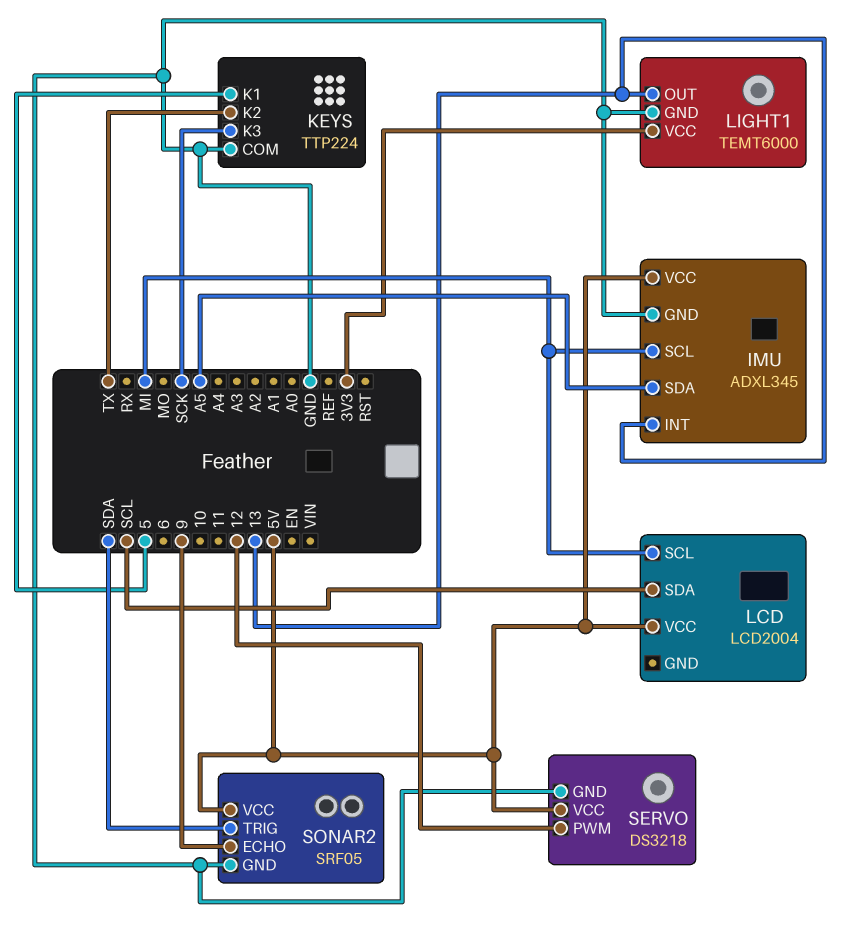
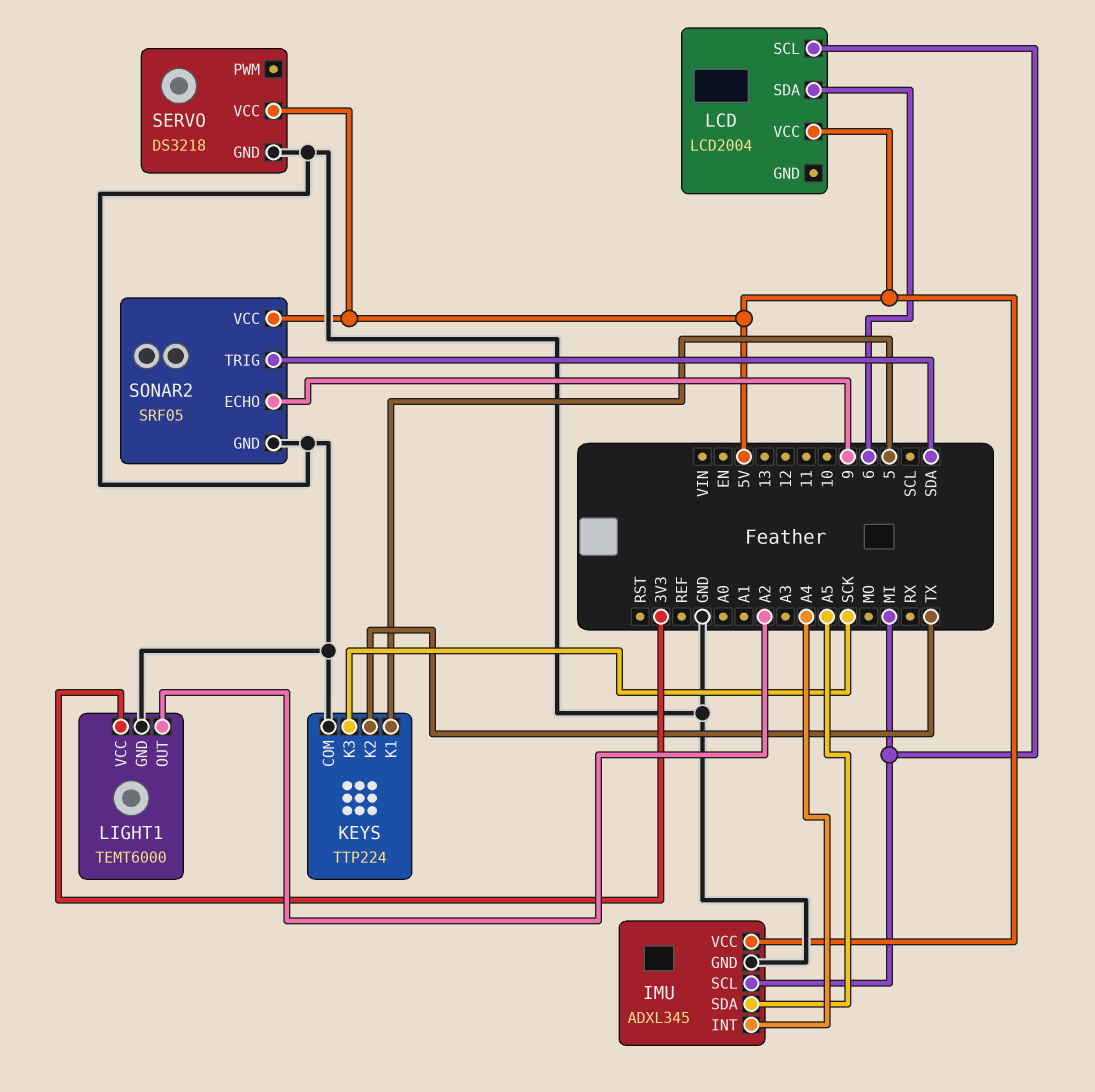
IMU pin INT: 13 -> A4
LCD pin SDA: SCL -> 6
LIGHT1 pin OUT: 13 -> A2
SERVO pin PWM: 12 -> none

